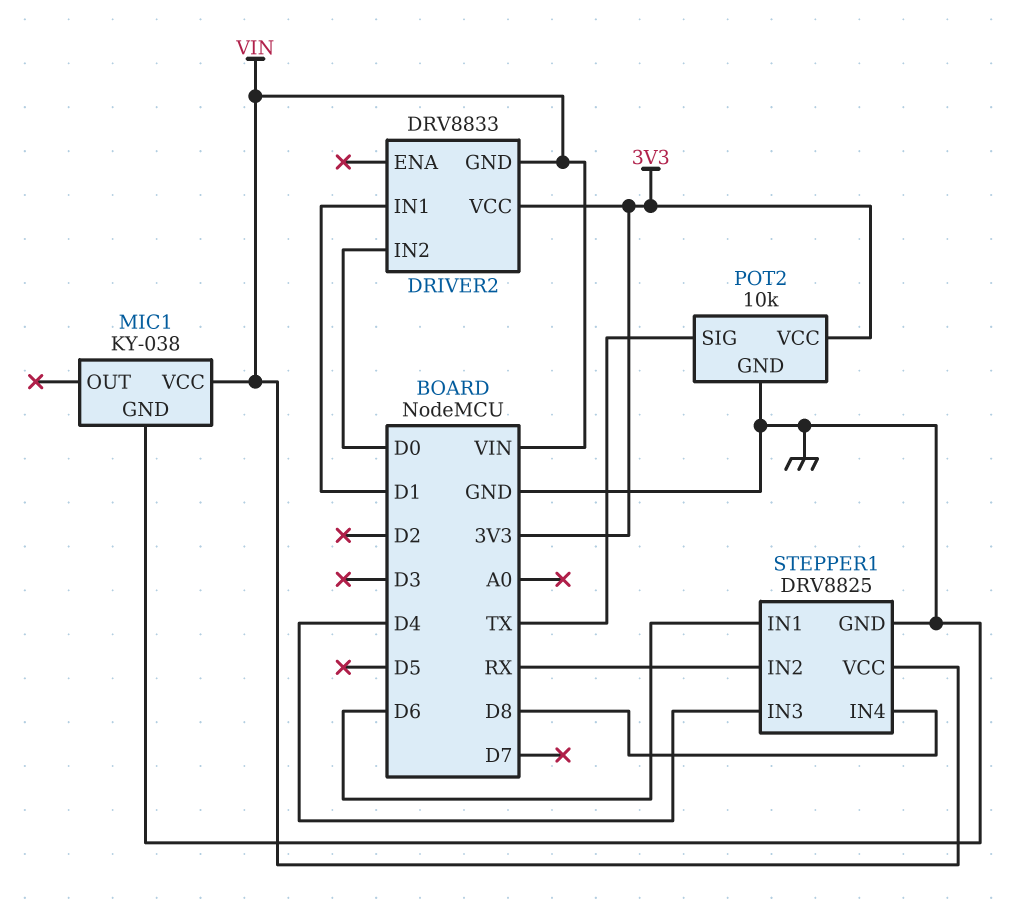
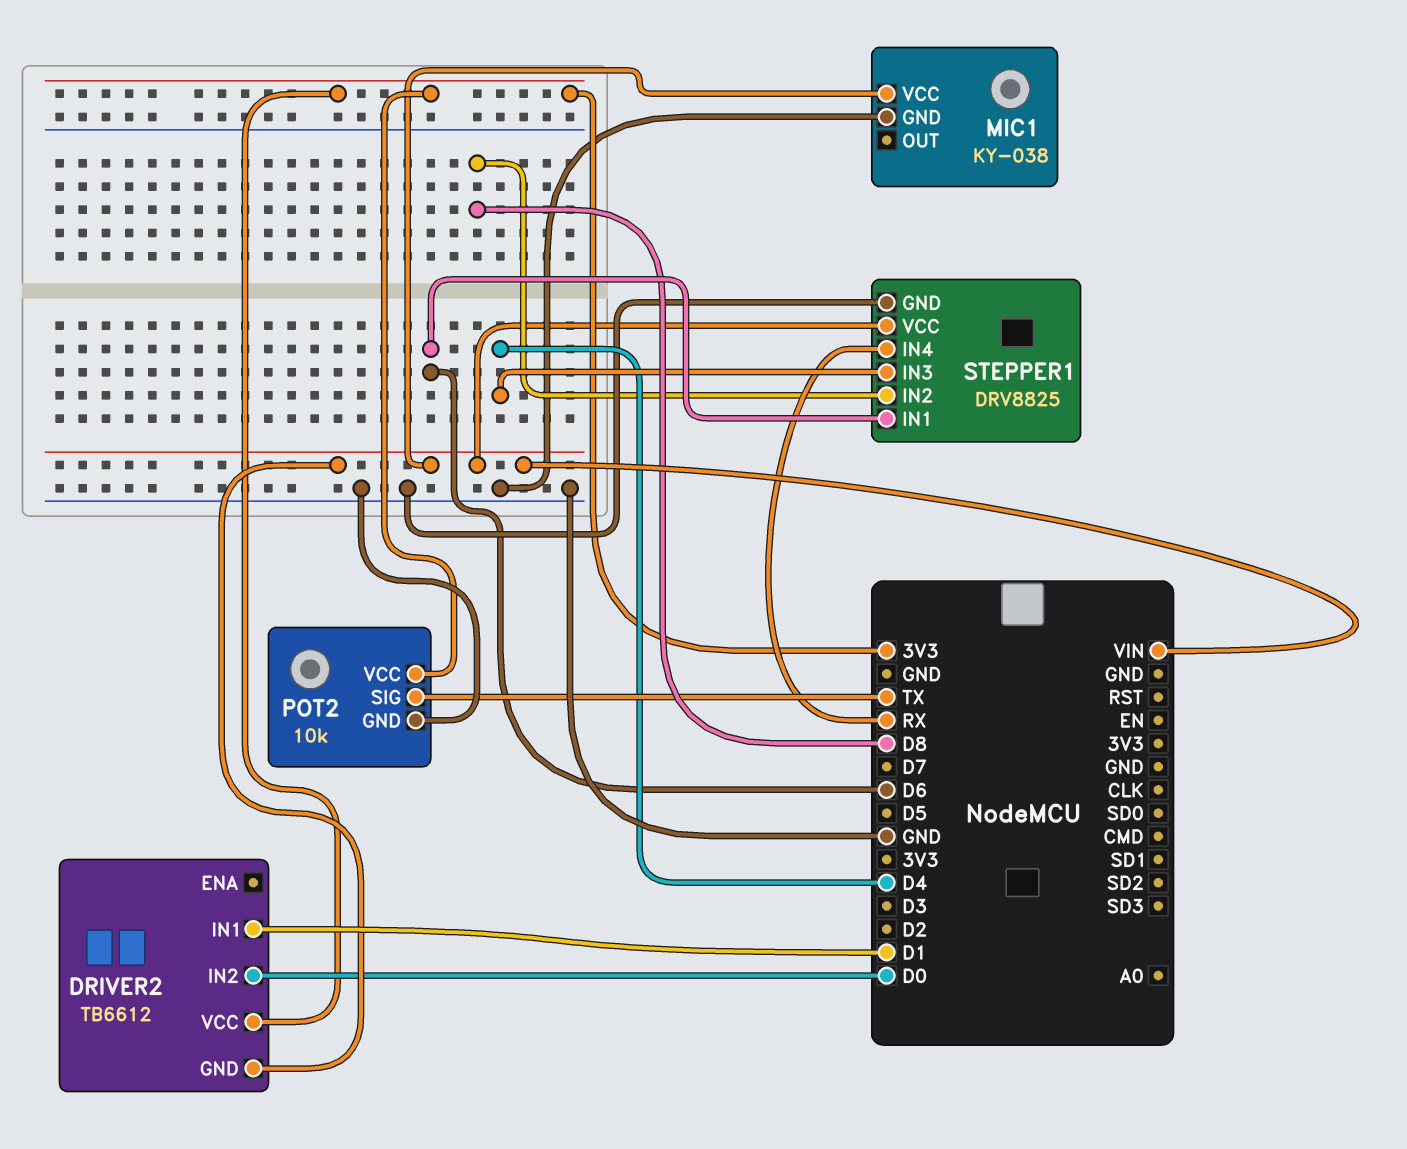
DRIVER2: DRV8833 -> TB6612
STEPPER1 pin IN2: RX -> D8
STEPPER1 pin IN4: D8 -> RX

